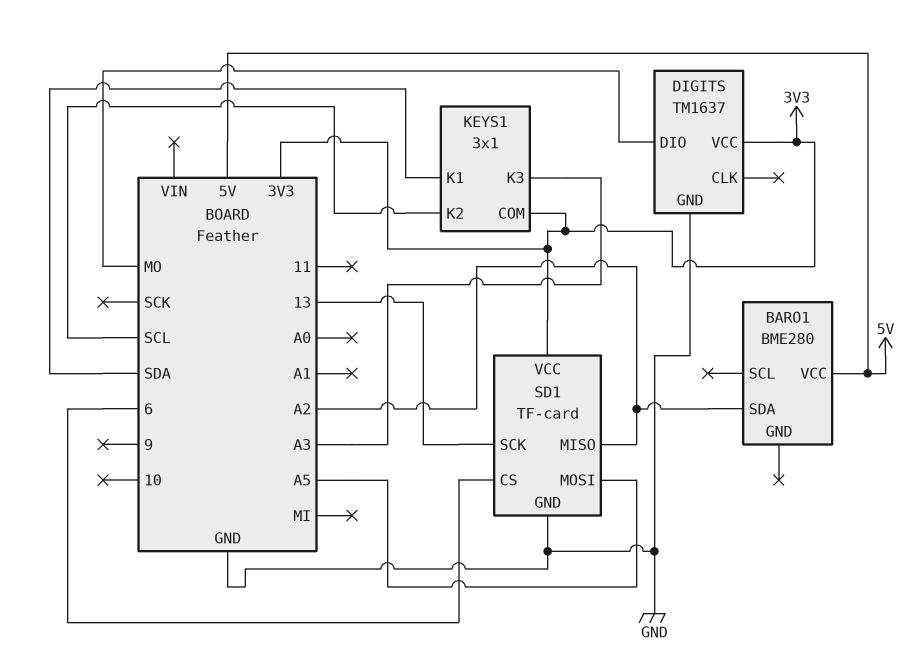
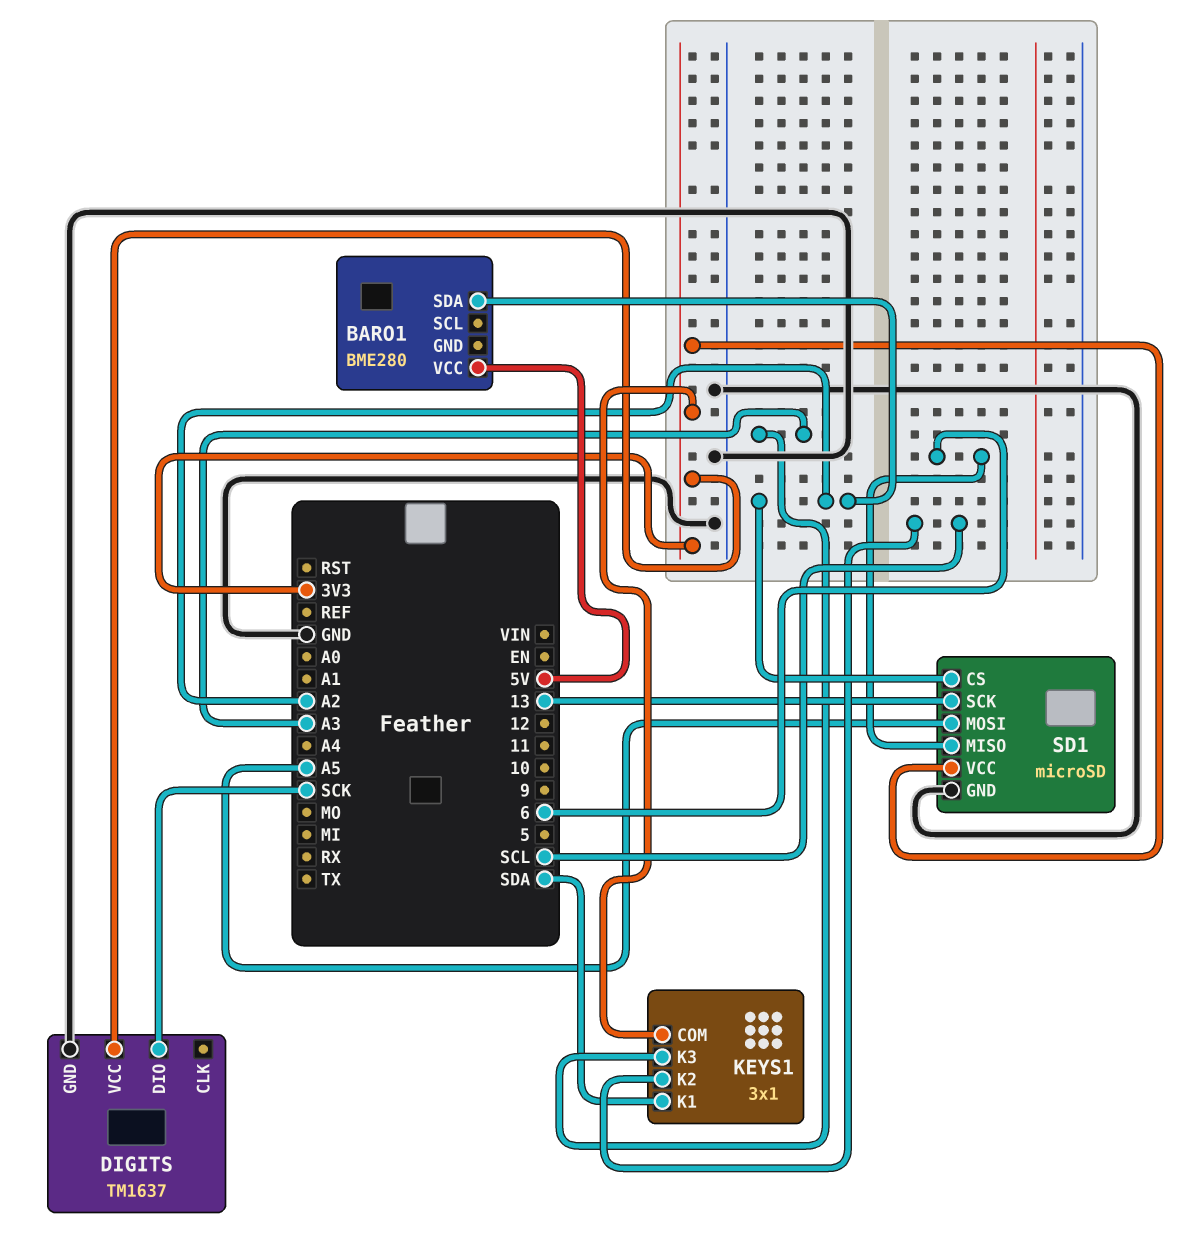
DIGITS pin DIO: MO -> SCK
SD1: TF-card -> microSD
SD1 pin CS: 6 -> A2
SD1 pin MISO: A2 -> 6

